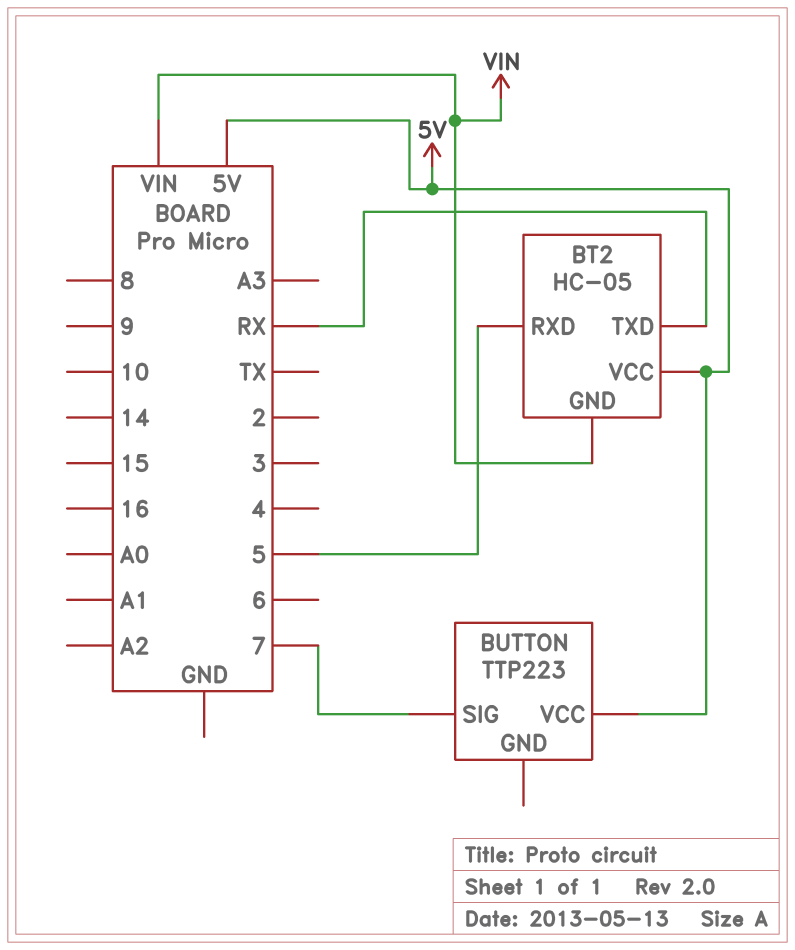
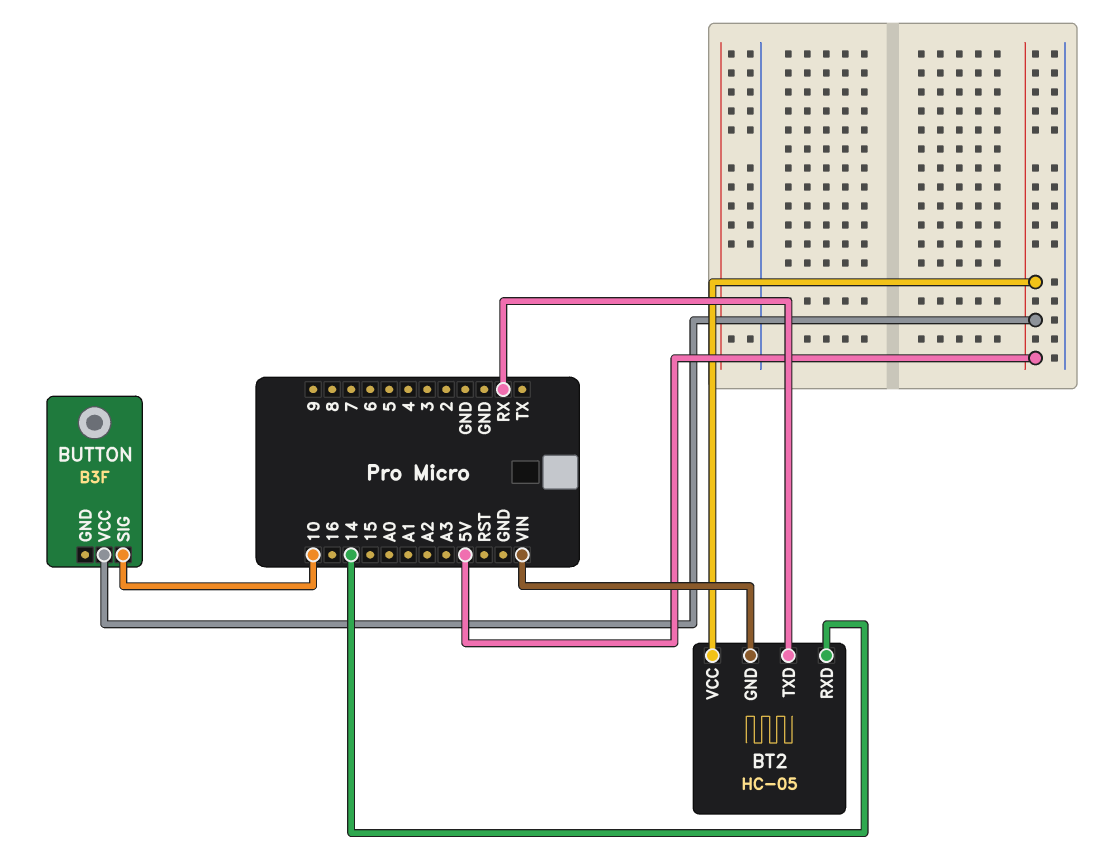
BT2 pin RXD: 5 -> 14
BUTTON: TTP223 -> B3F
BUTTON pin SIG: 7 -> 10

